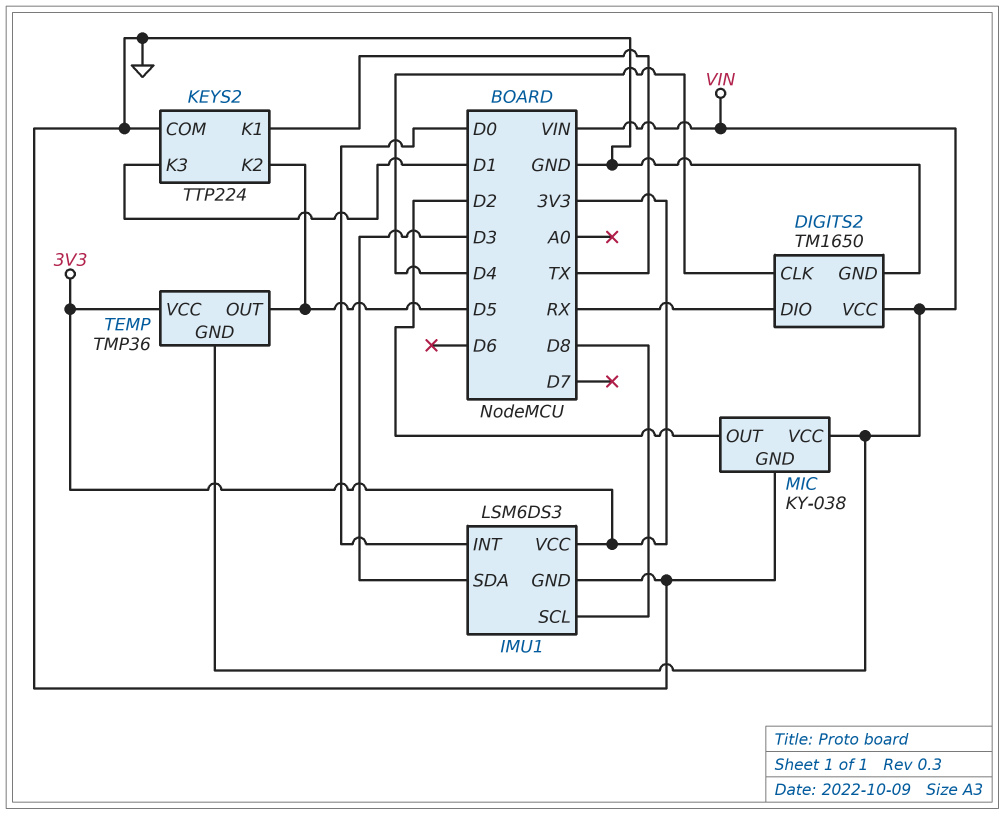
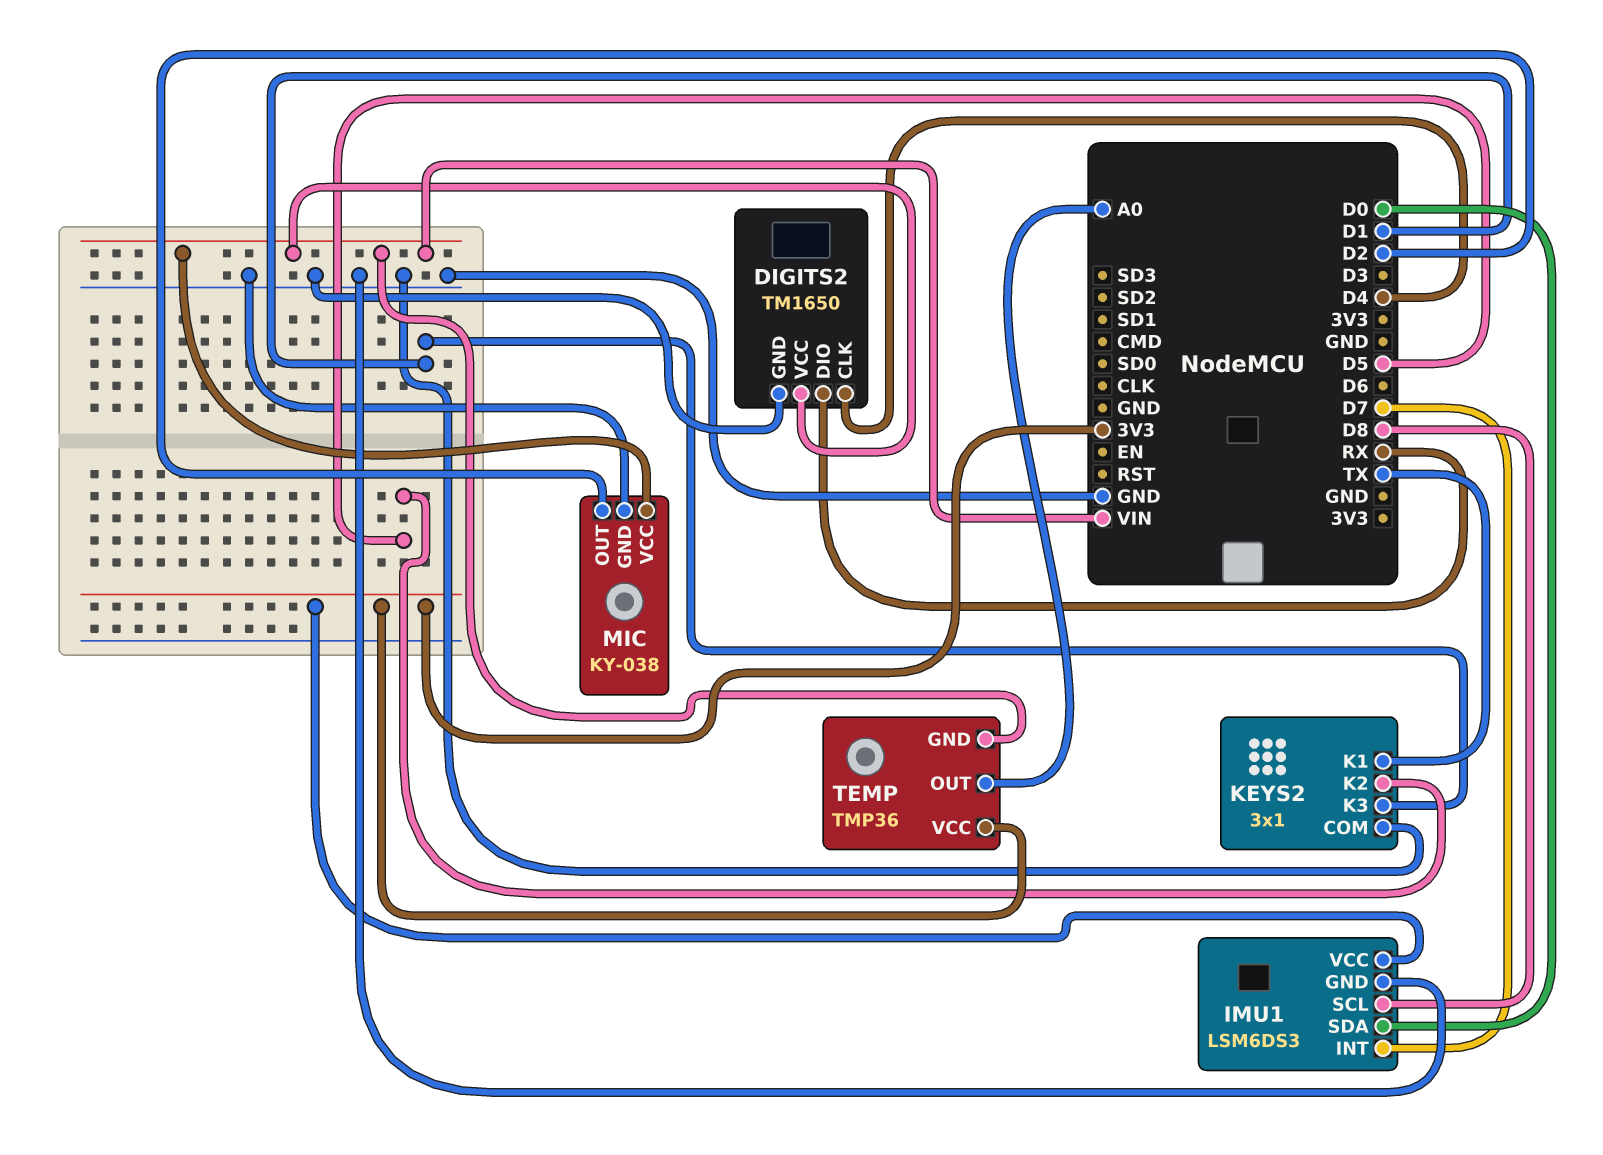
IMU1 pin INT: D0 -> D7
IMU1 pin SDA: D3 -> D0
KEYS2: TTP224 -> 3x1
TEMP pin OUT: D5 -> A0

